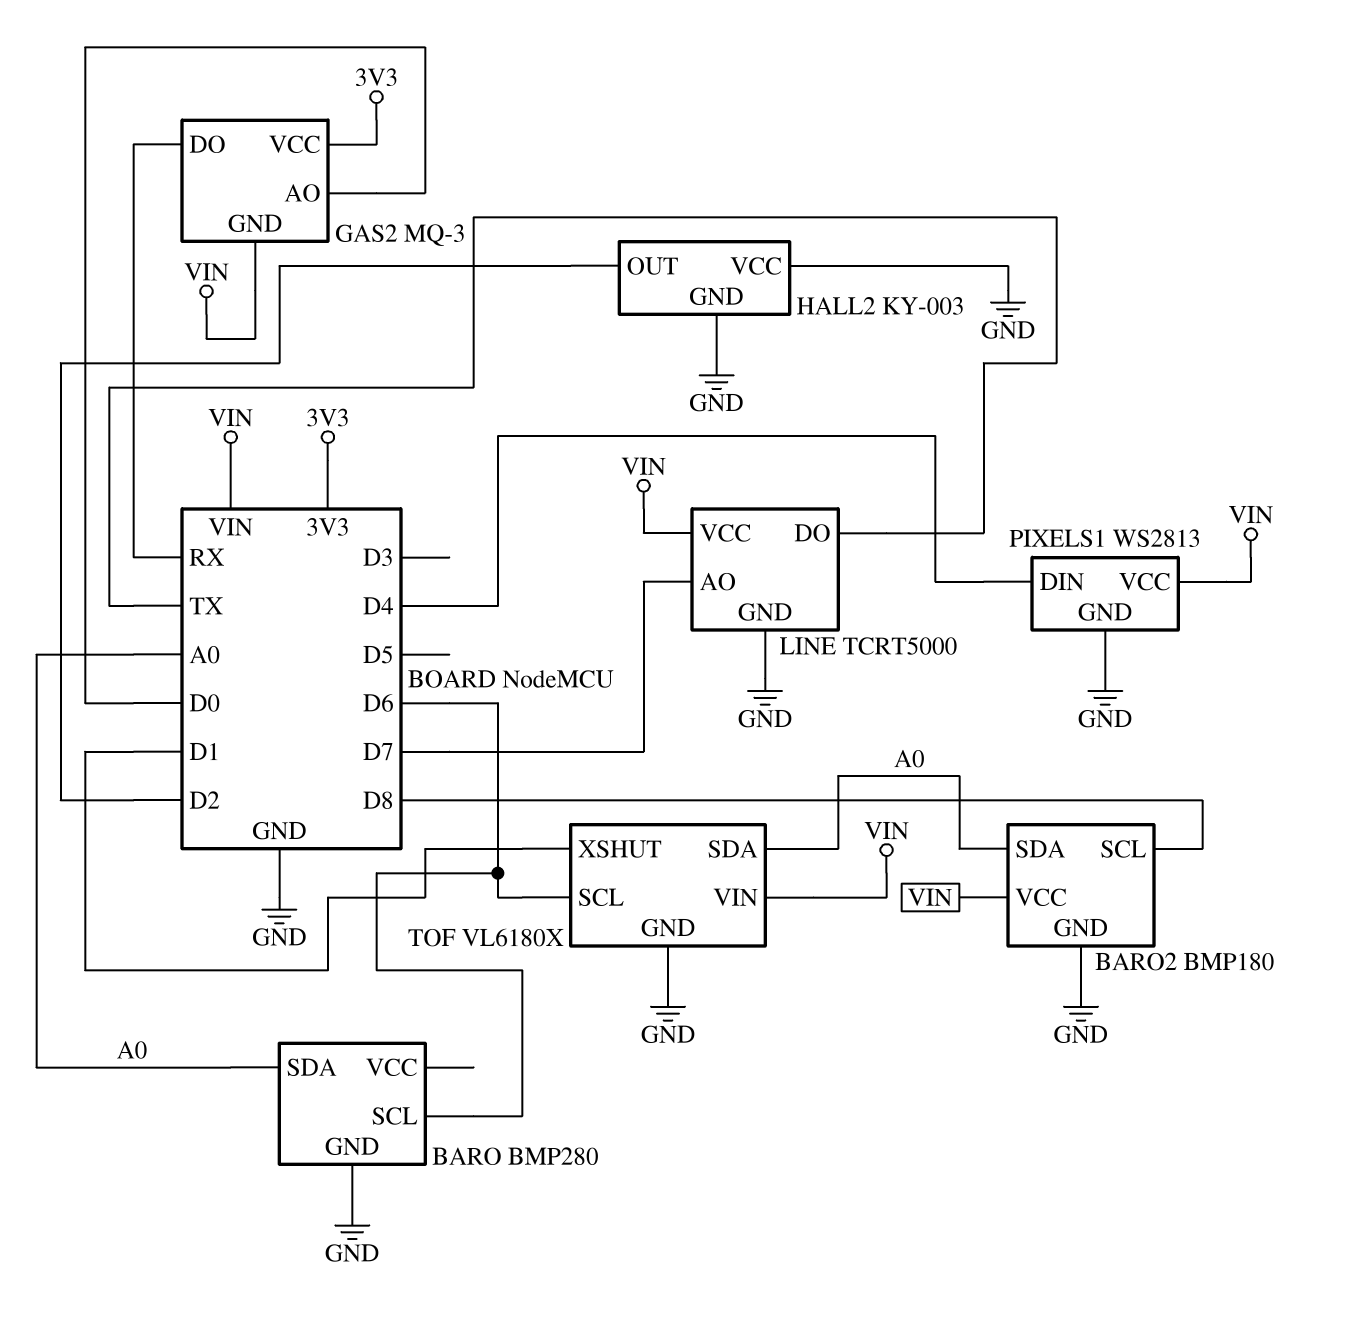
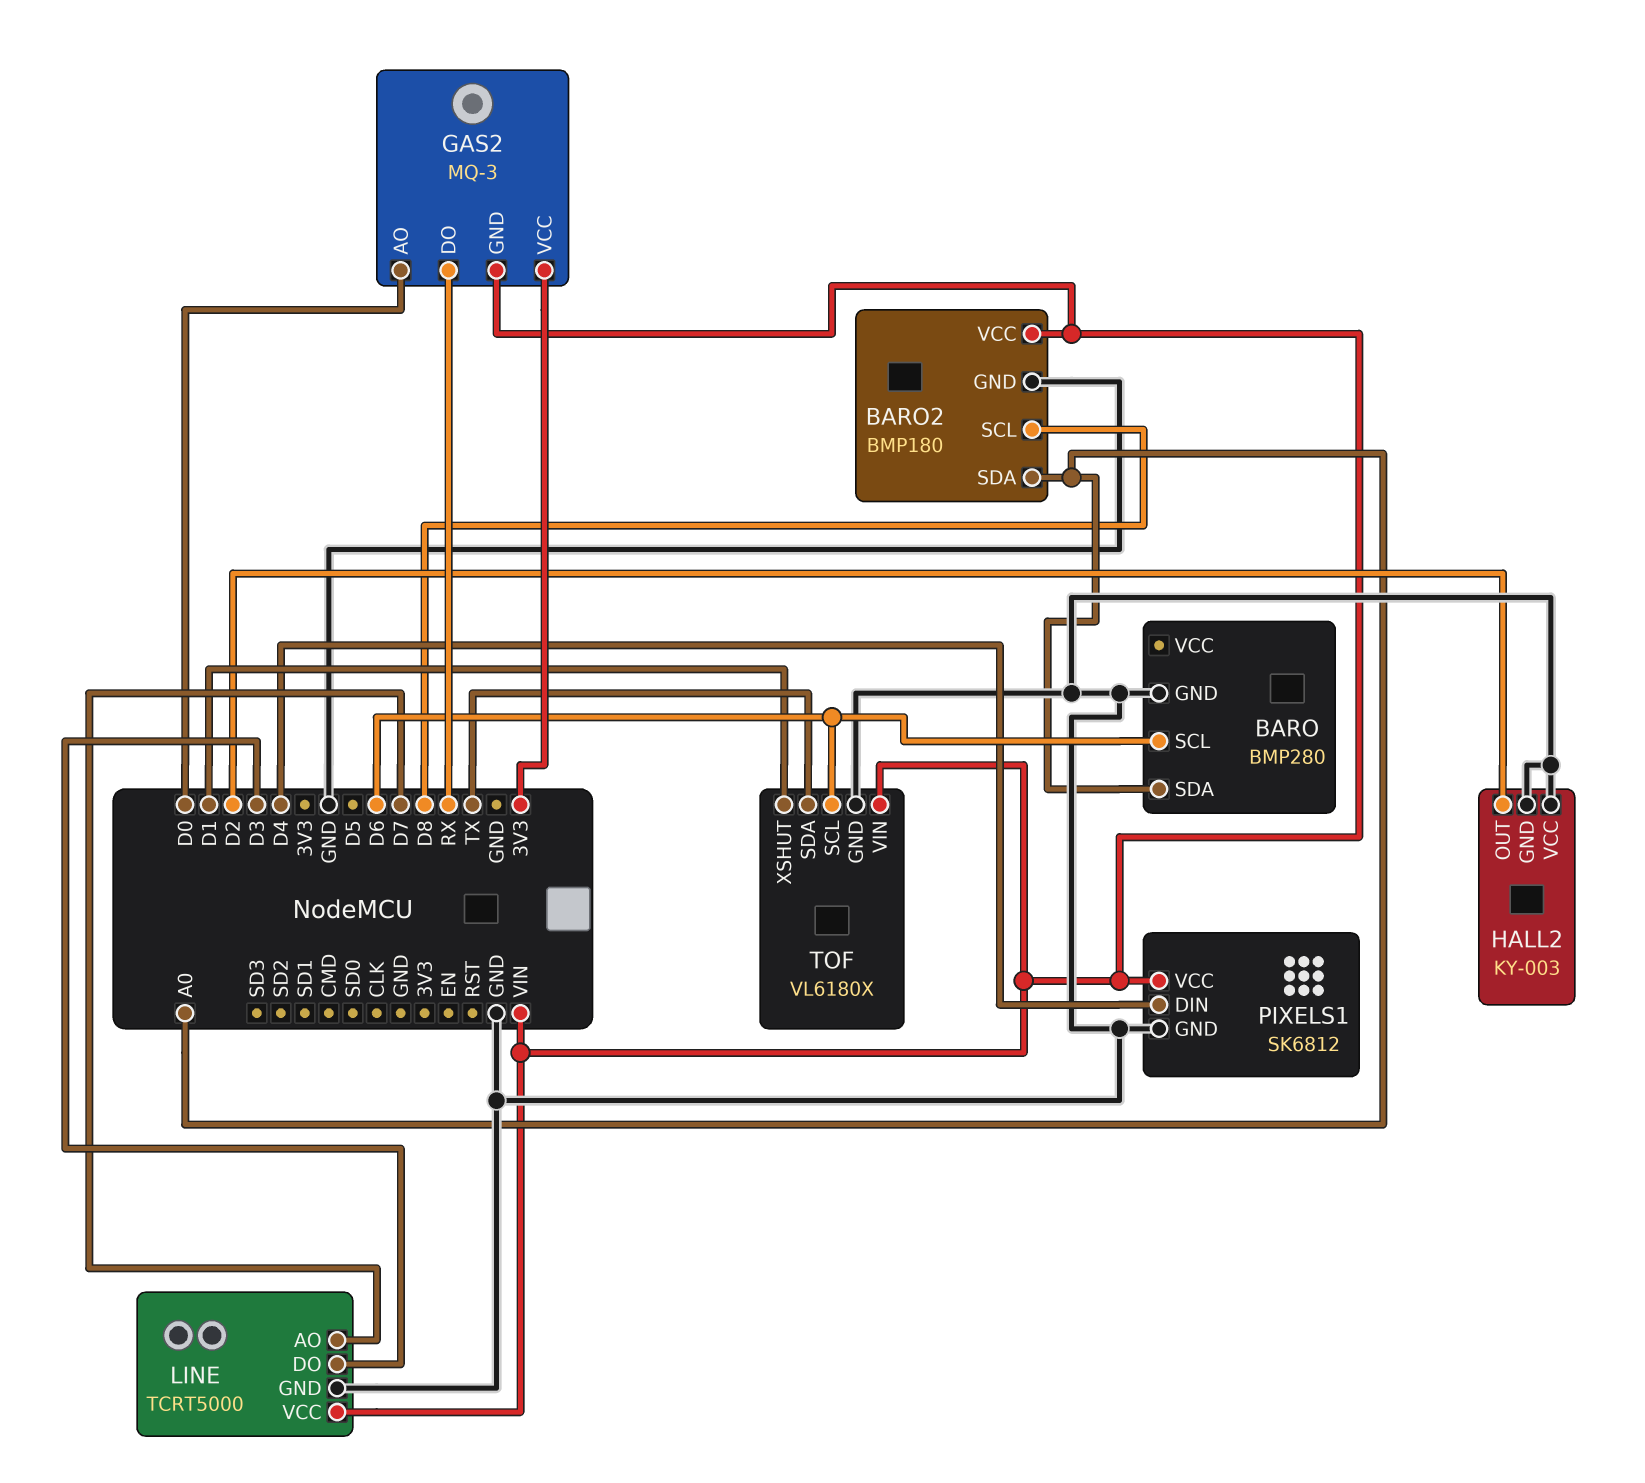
LINE pin DO: TX -> D3
PIXELS1: WS2813 -> SK6812
TOF pin SDA: A0 -> TX

